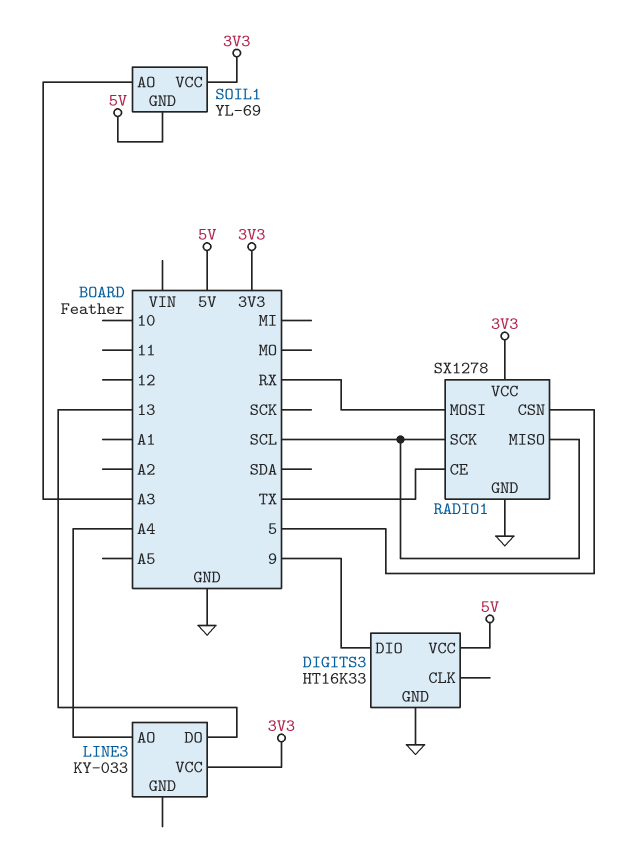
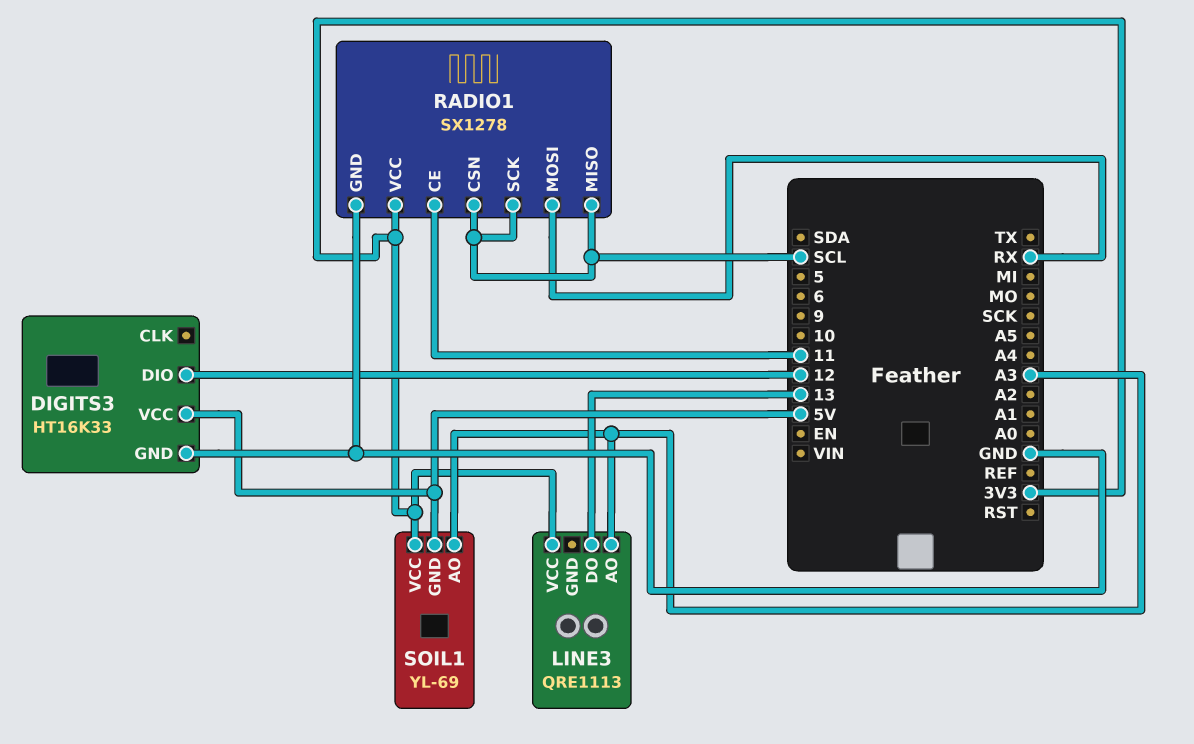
DIGITS3 pin DIO: 9 -> 12
LINE3: KY-033 -> QRE1113
LINE3 pin AO: A4 -> A3
RADIO1 pin CE: TX -> 11
RADIO1 pin CSN: 5 -> SCL

